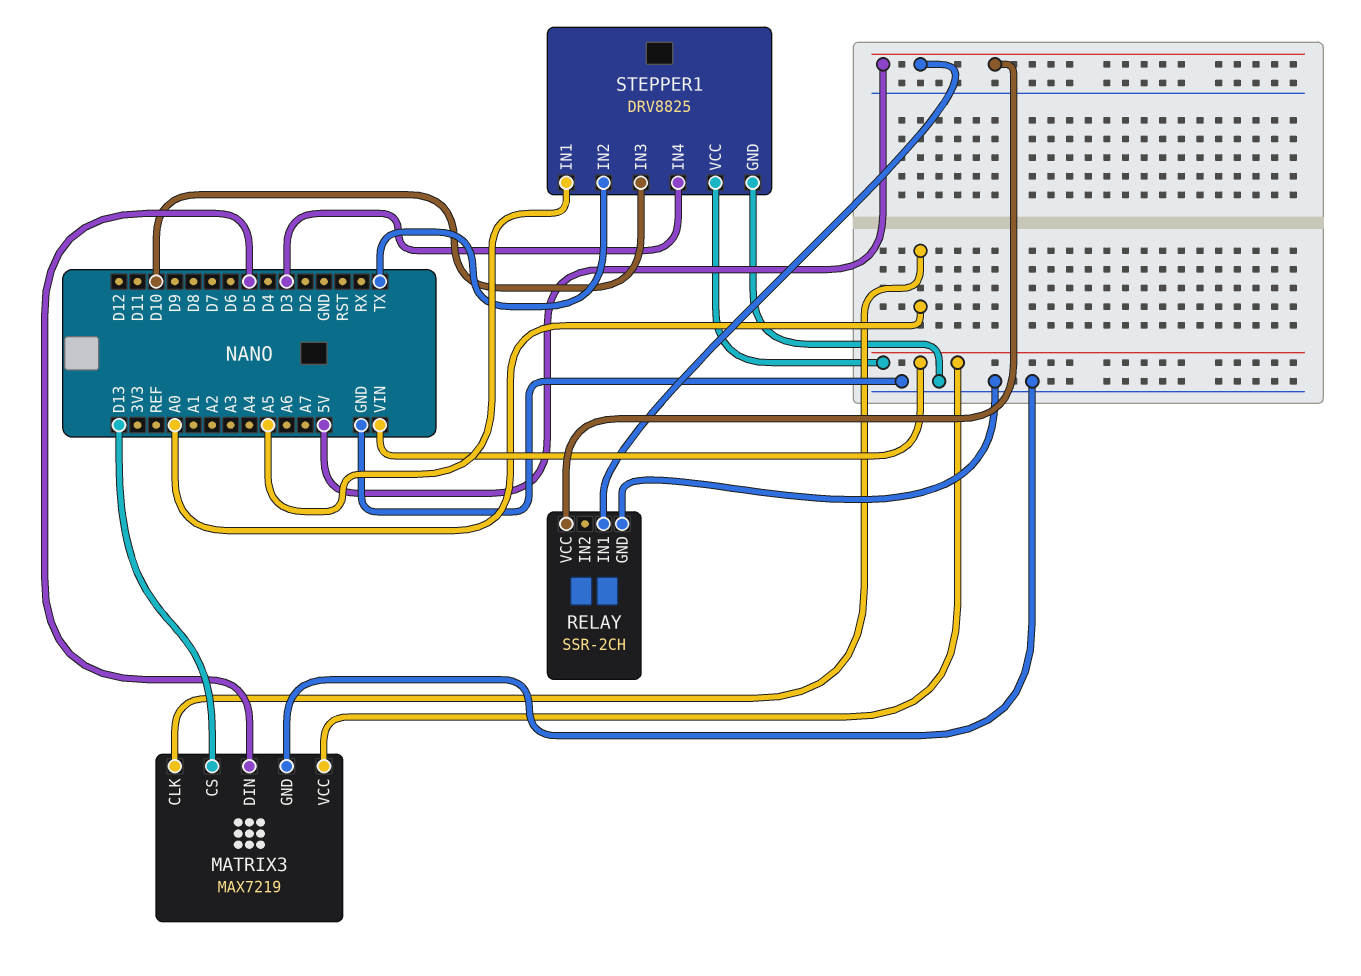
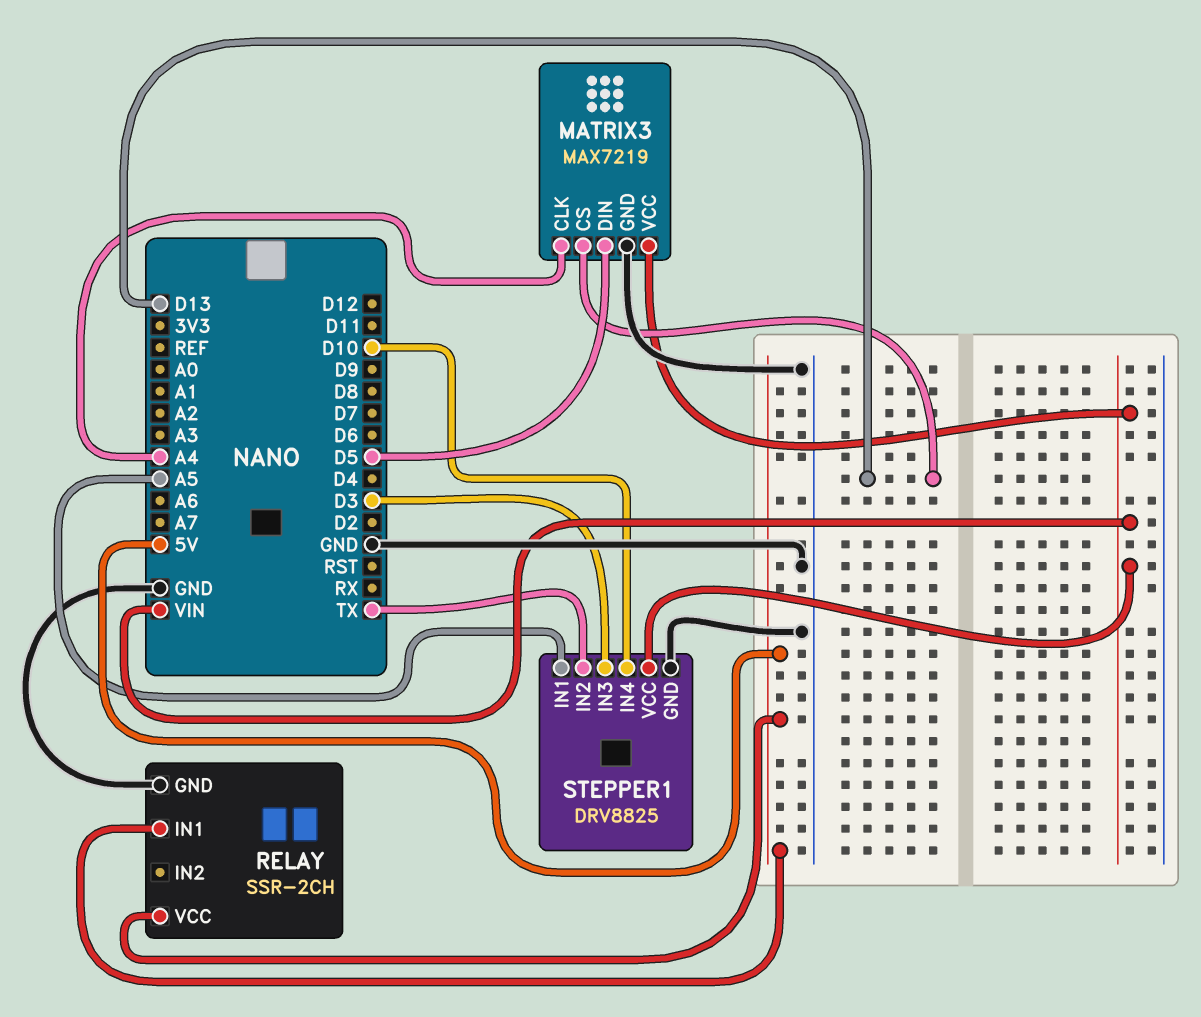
MATRIX3 pin CLK: A0 -> A4
STEPPER1 pin IN3: D10 -> D3
STEPPER1 pin IN4: D3 -> D10

